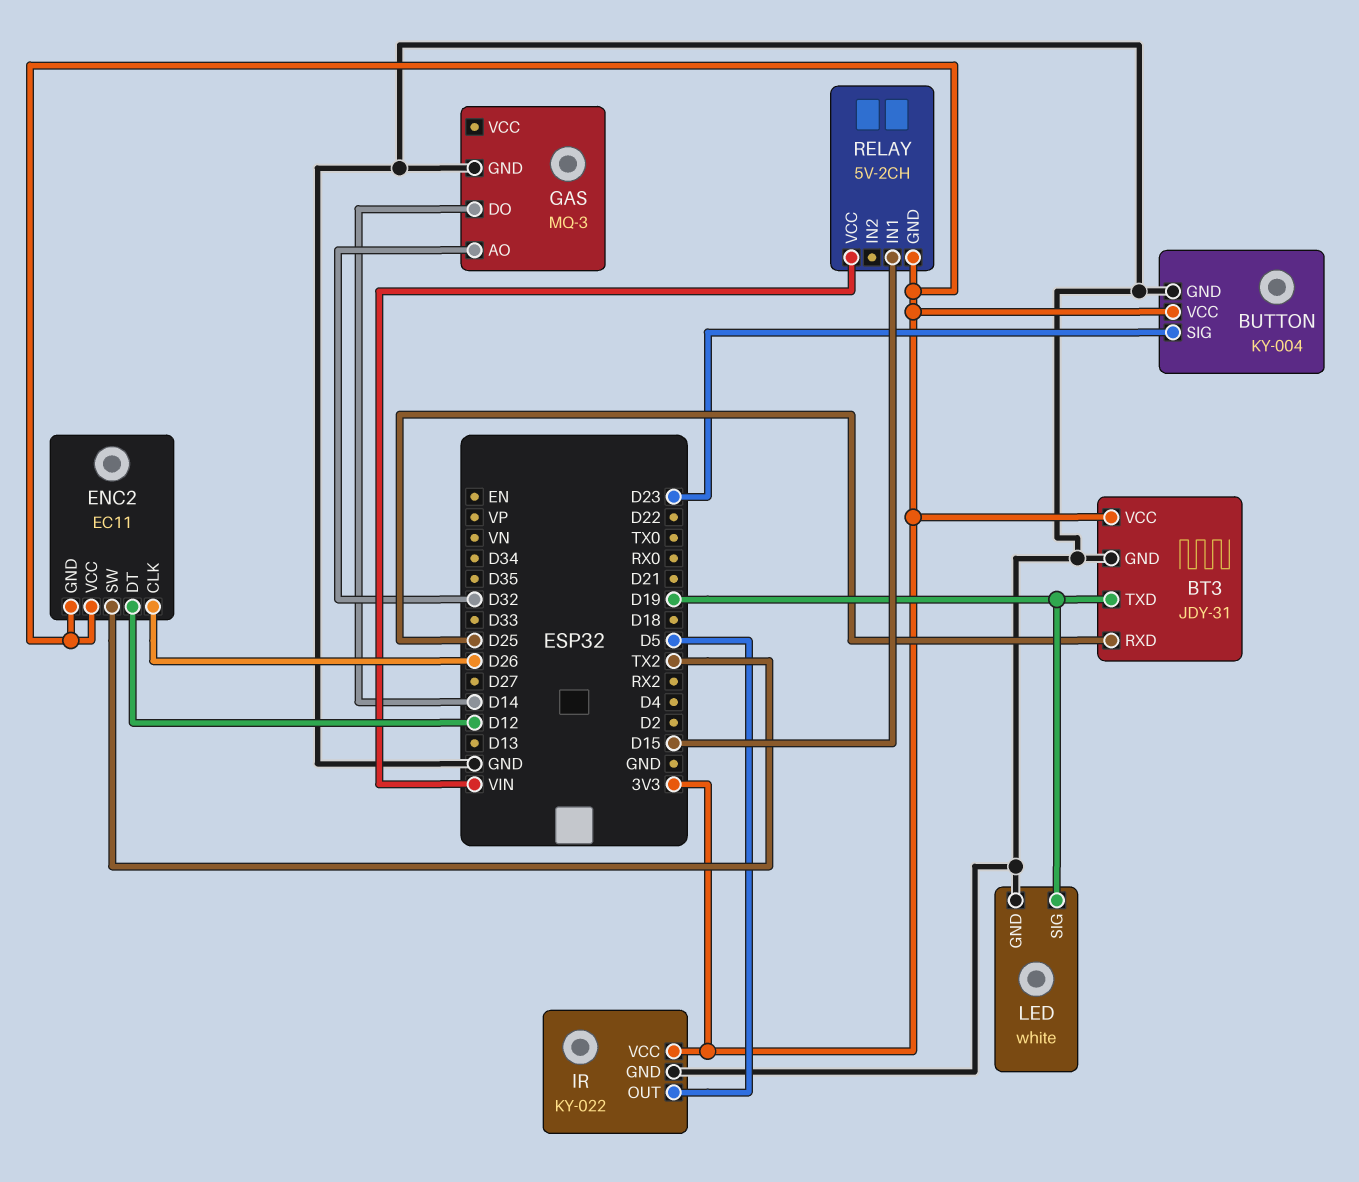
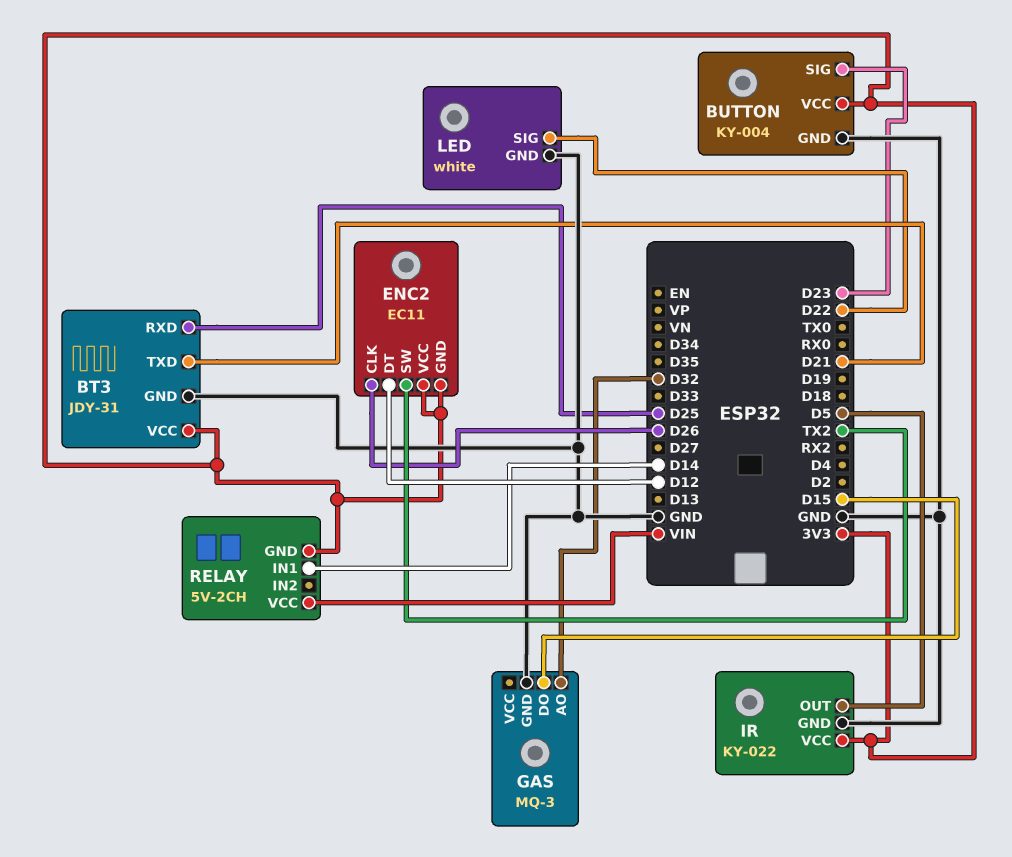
BT3 pin TXD: D19 -> D21
GAS pin DO: D14 -> D15
LED pin SIG: D19 -> D22
RELAY pin IN1: D15 -> D14

